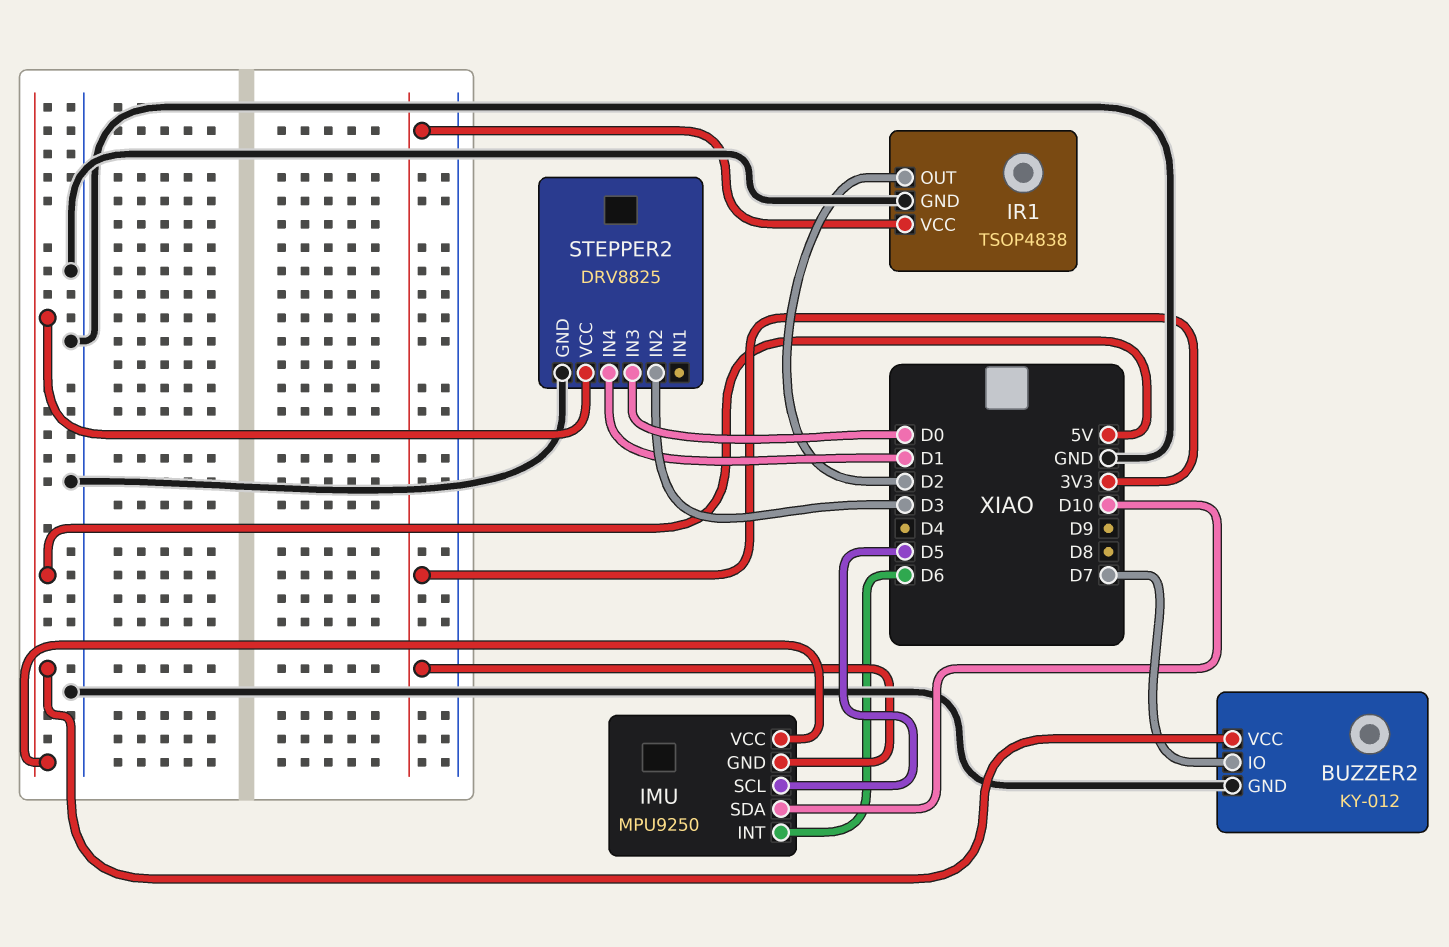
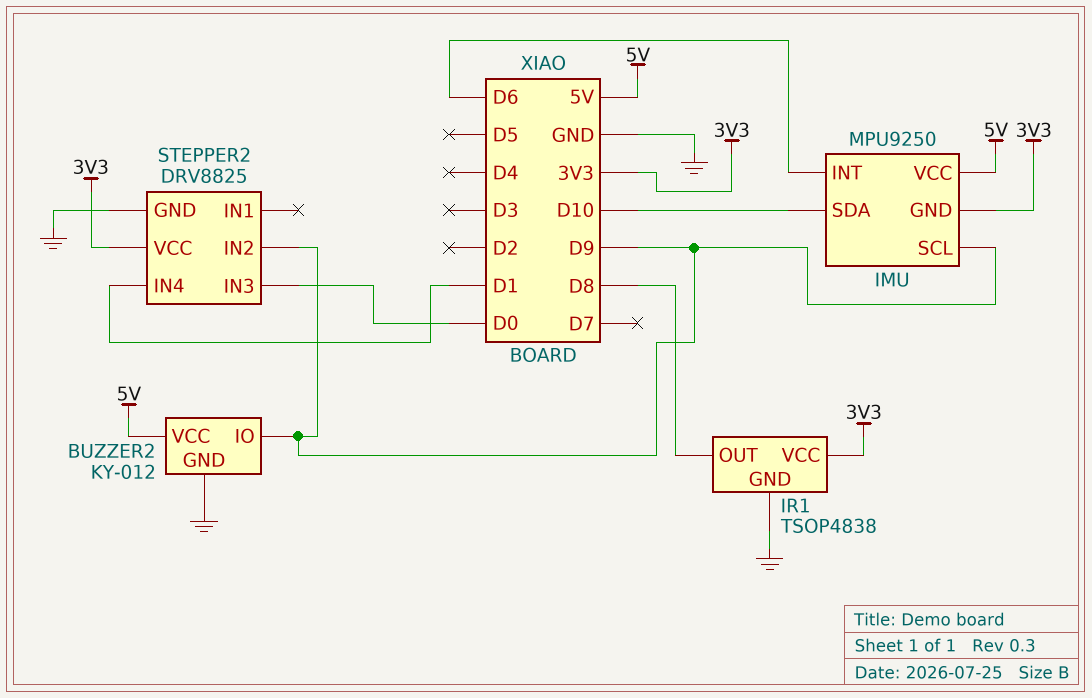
BUZZER2 pin IO: D7 -> D9
IMU pin SCL: D5 -> D9
IR1 pin OUT: D2 -> D8
STEPPER2 pin IN2: D3 -> D9
STEPPER2 pin VCC: 5V -> 3V3

